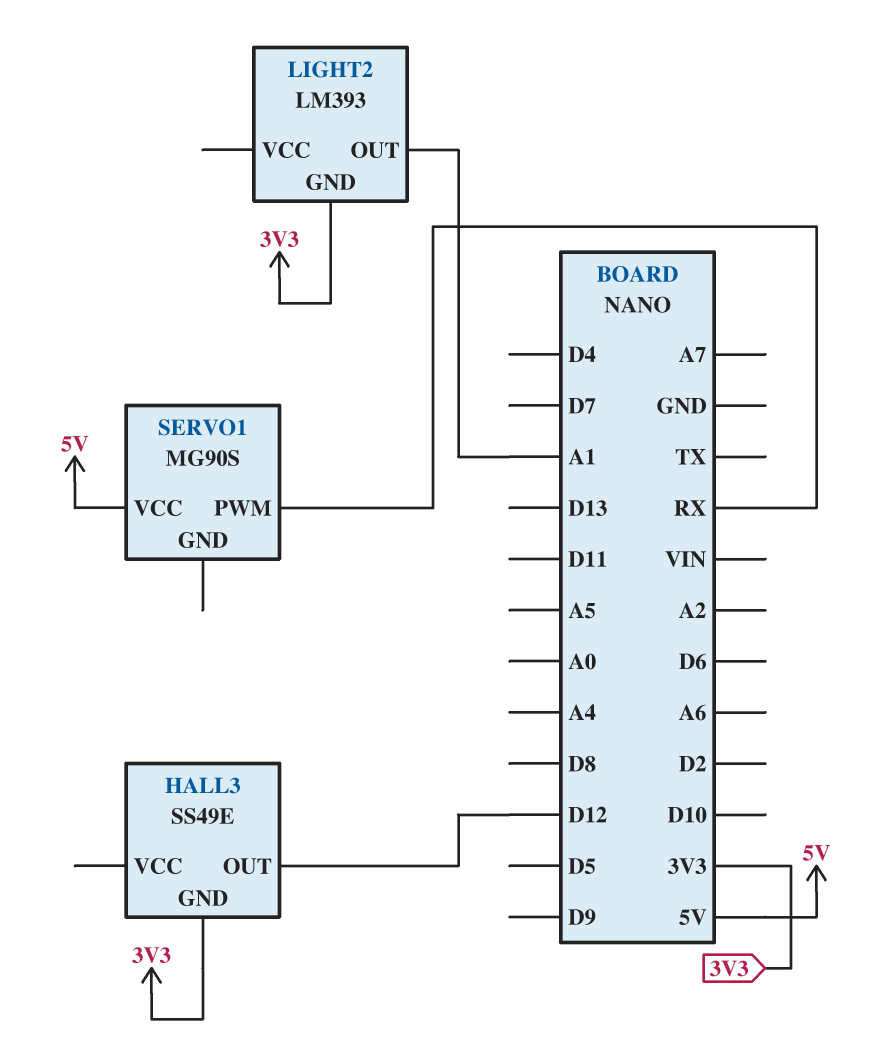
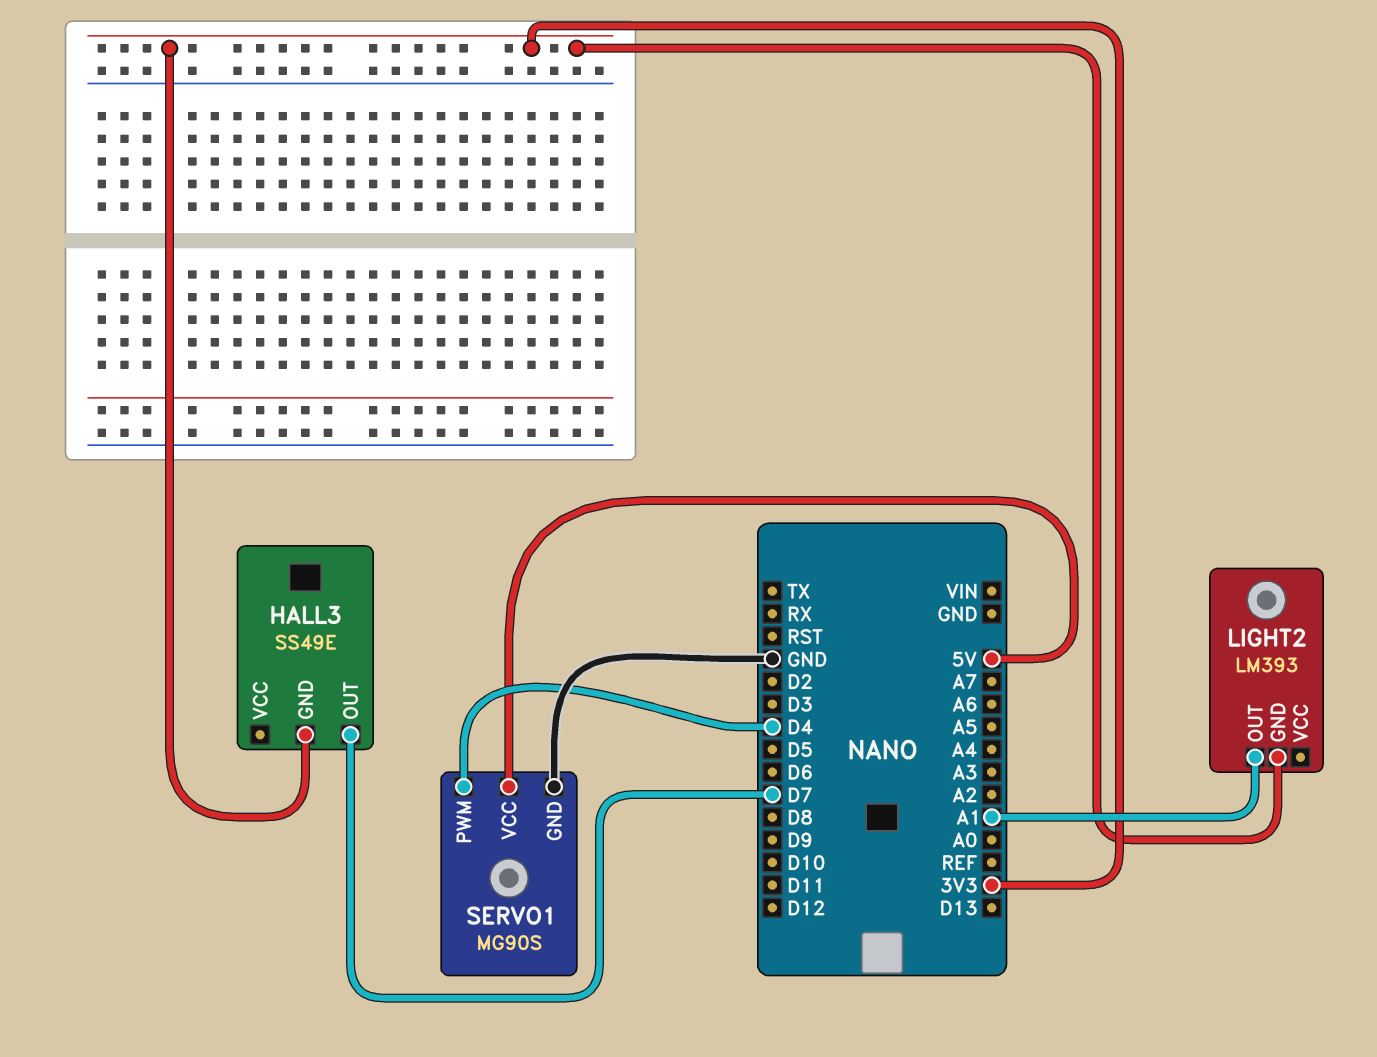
HALL3 pin OUT: D12 -> D7
SERVO1 pin GND: none -> GND
SERVO1 pin PWM: RX -> D4

